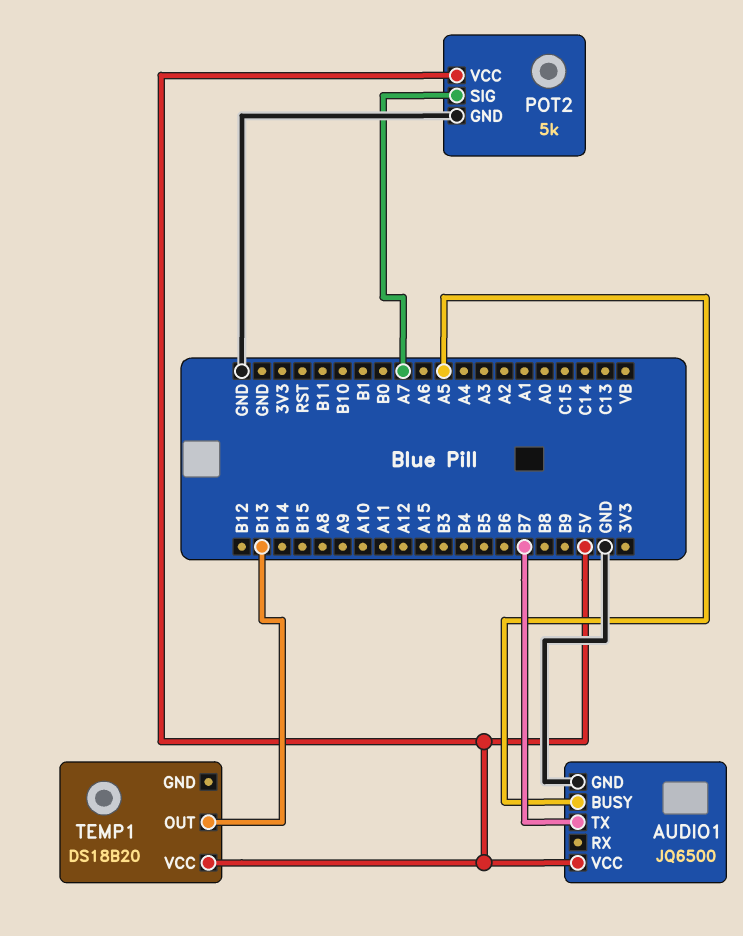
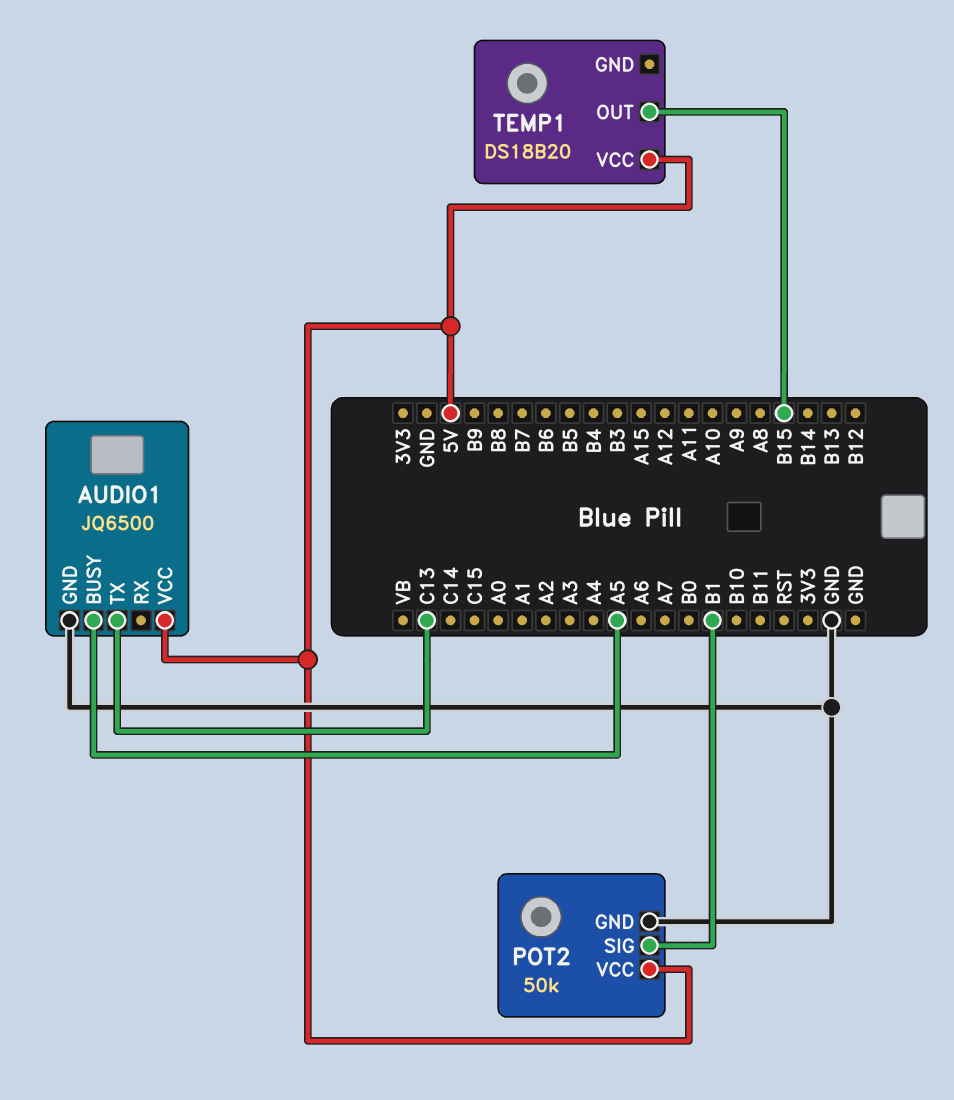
AUDIO1 pin TX: B7 -> C13
POT2: 5k -> 50k
POT2 pin SIG: A7 -> B1
TEMP1 pin OUT: B13 -> B15

